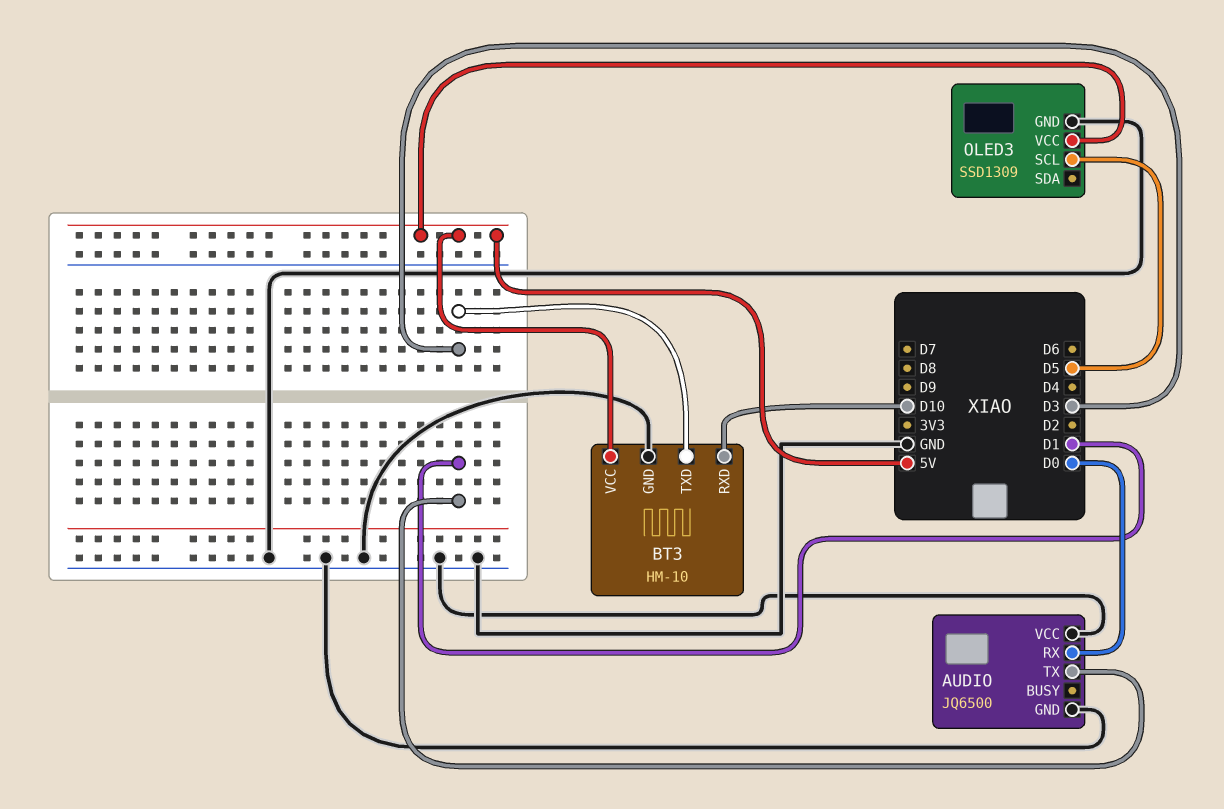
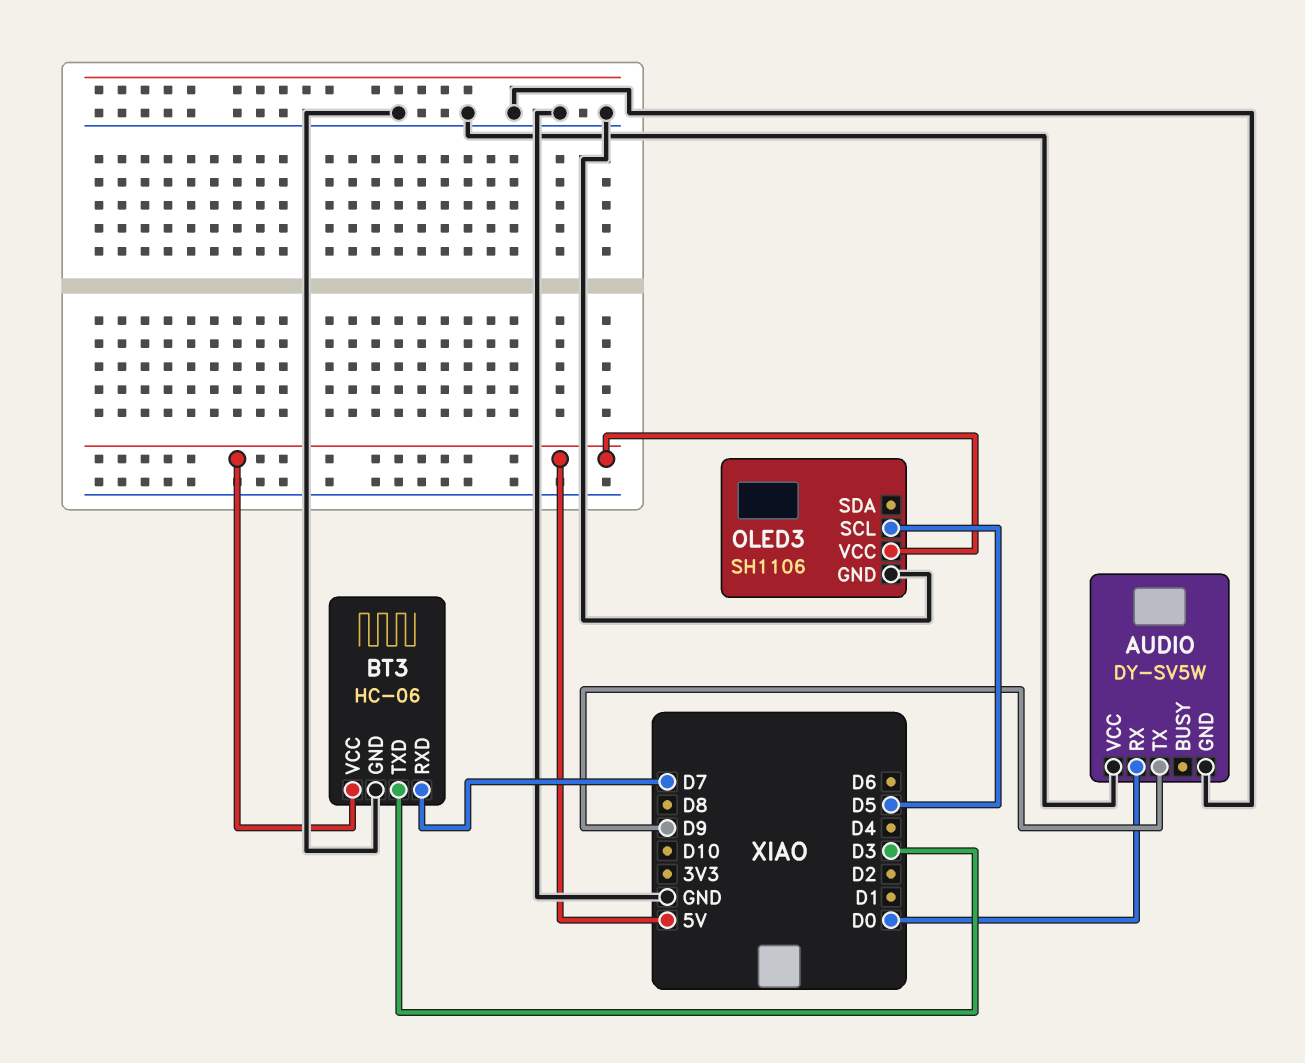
AUDIO: JQ6500 -> DY-SV5W
AUDIO pin TX: D1 -> D9
BT3: HM-10 -> HC-06
BT3 pin RXD: D10 -> D7
OLED3: SSD1309 -> SH1106

